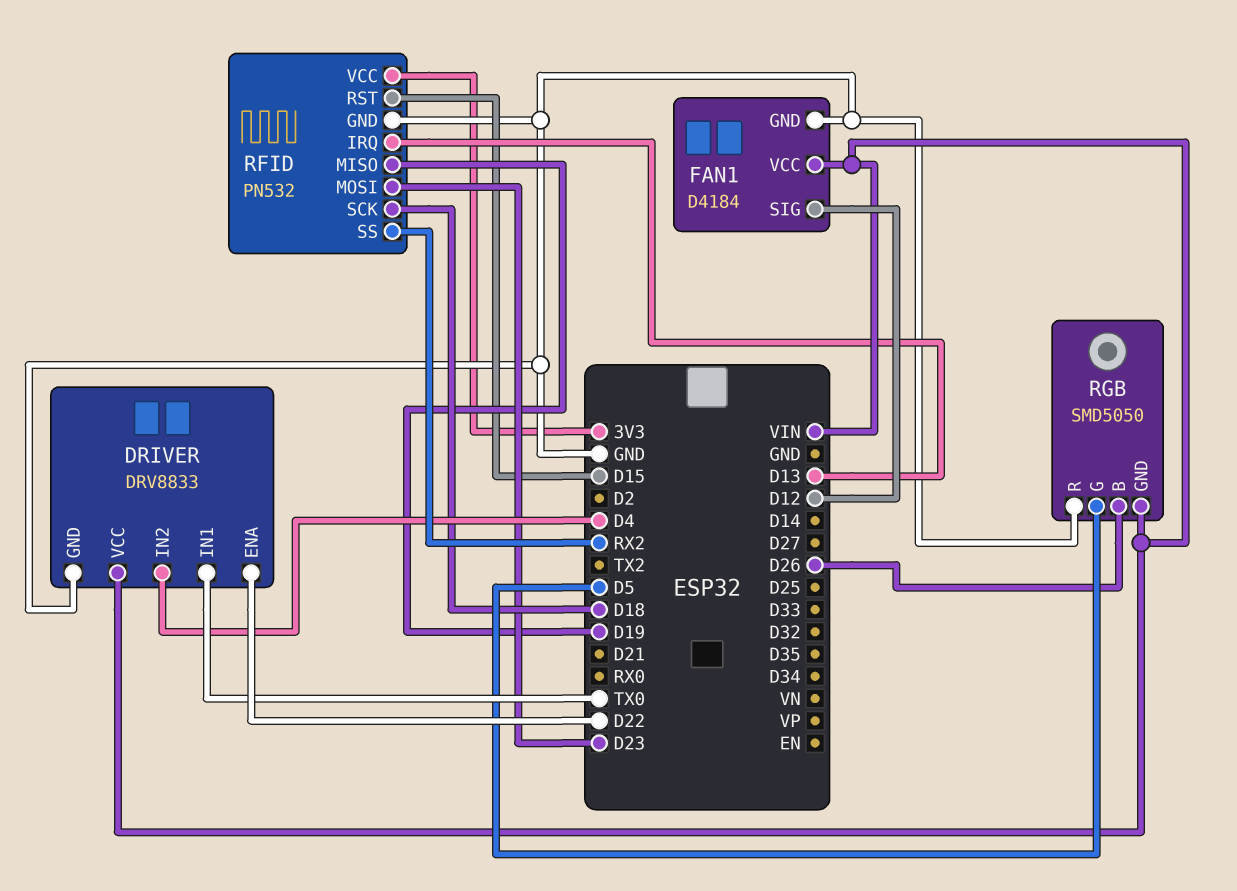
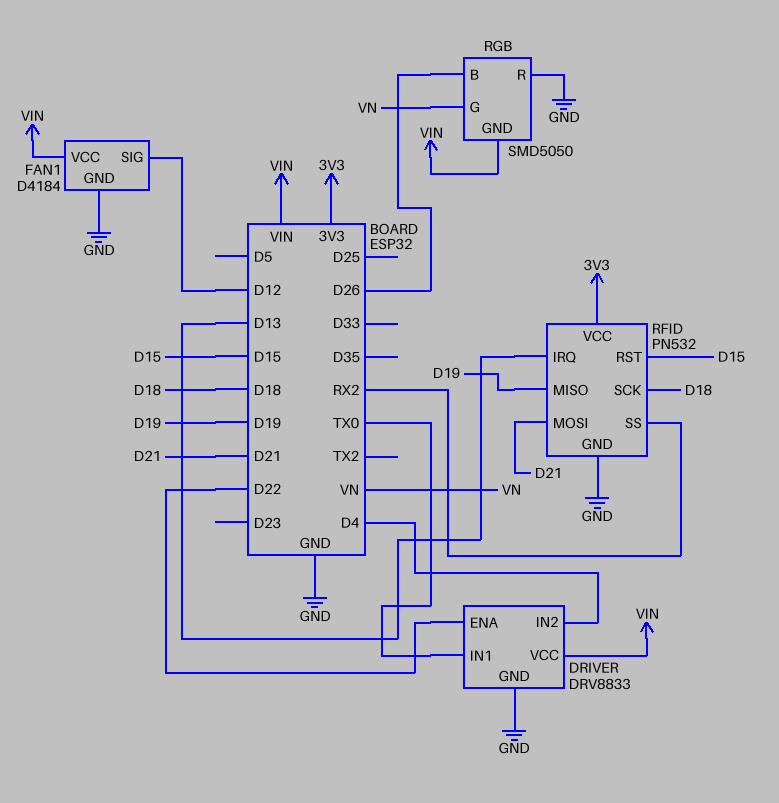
RFID pin MOSI: D23 -> D21
RGB pin G: D5 -> VN

